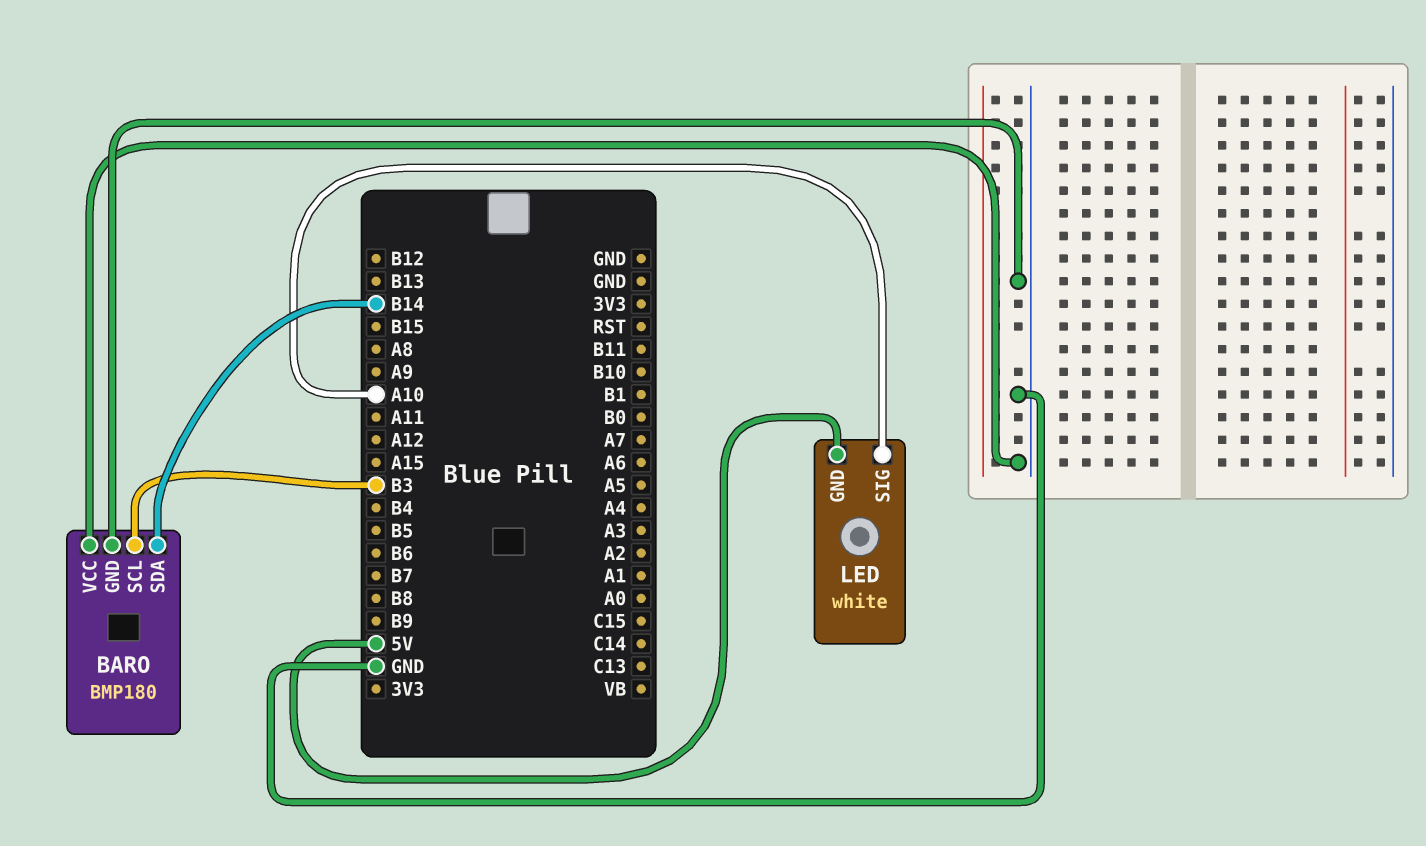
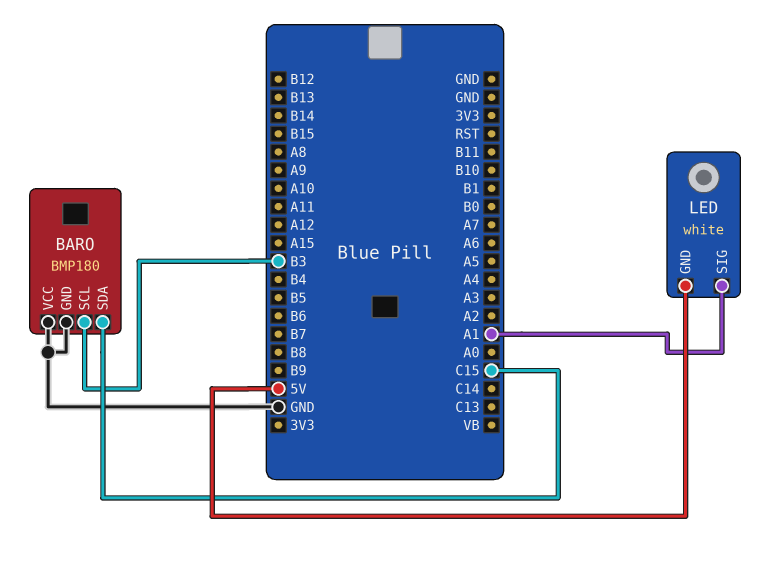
BARO pin SDA: B14 -> C15
LED pin SIG: A10 -> A1

